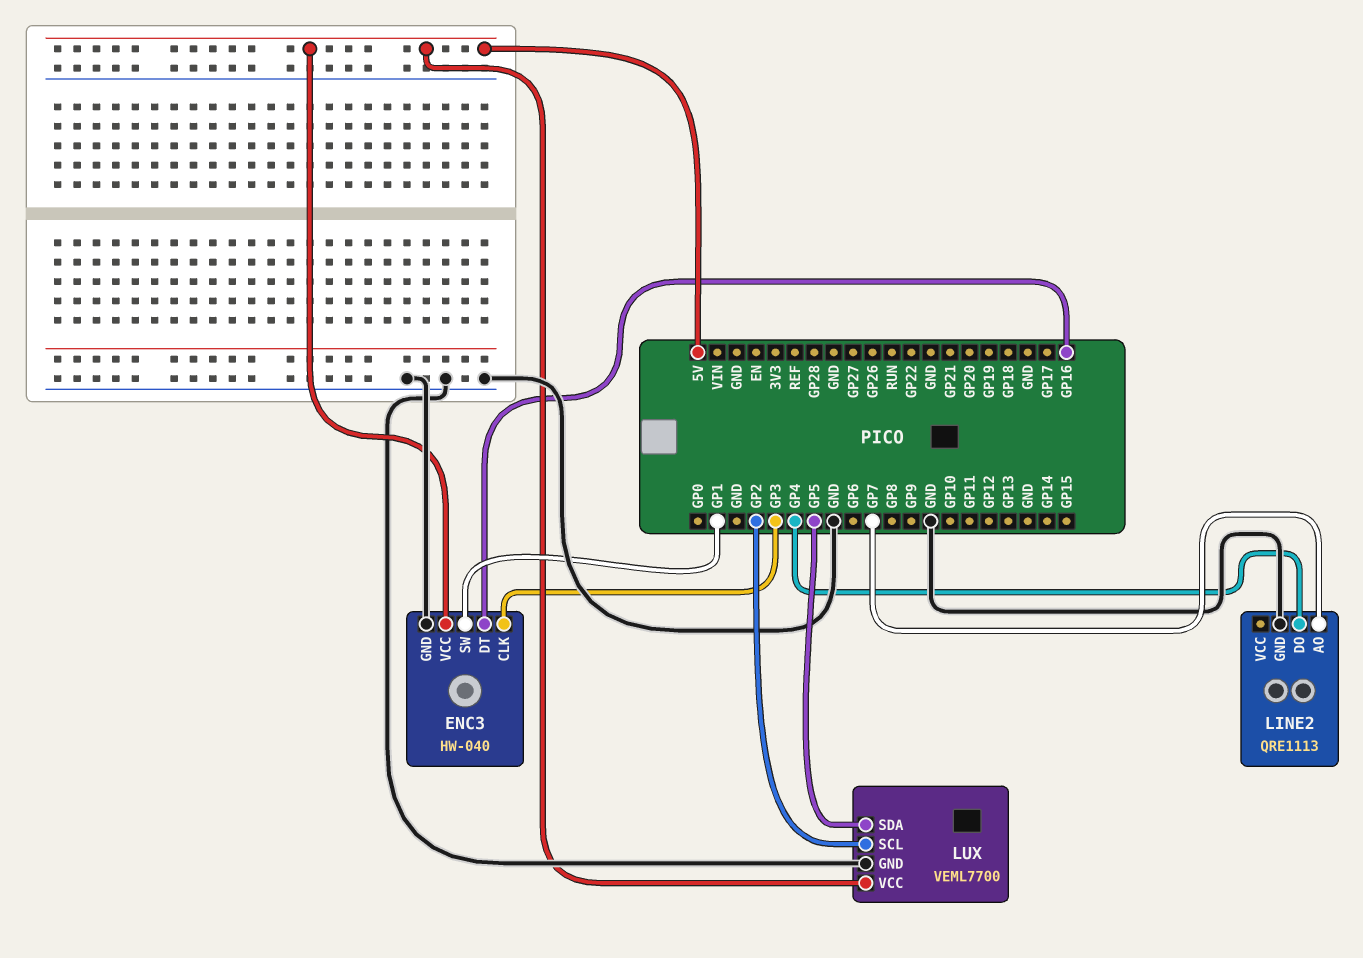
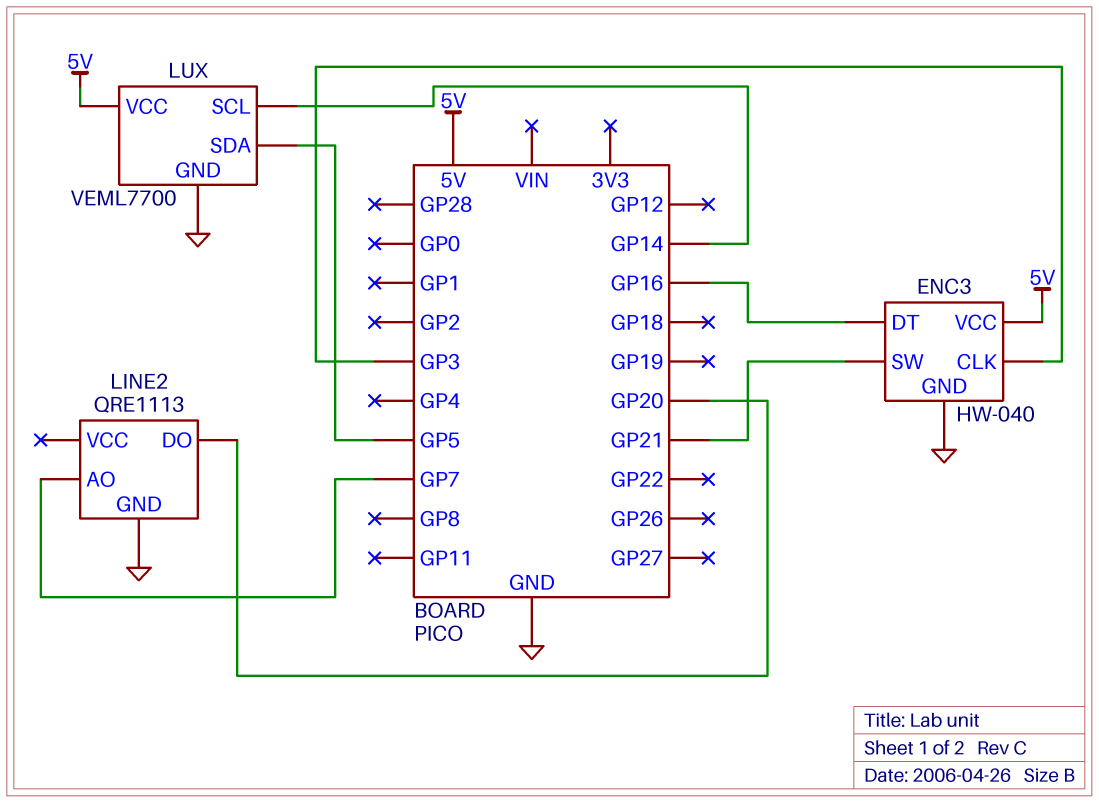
ENC3 pin SW: GP1 -> GP21
LINE2 pin DO: GP4 -> GP20
LUX pin SCL: GP2 -> GP14

